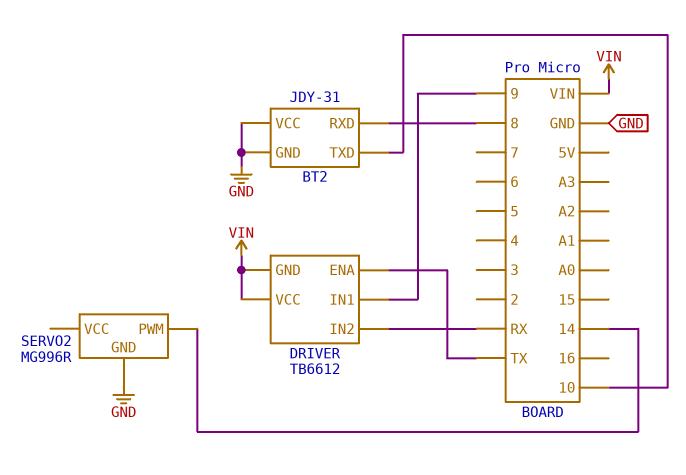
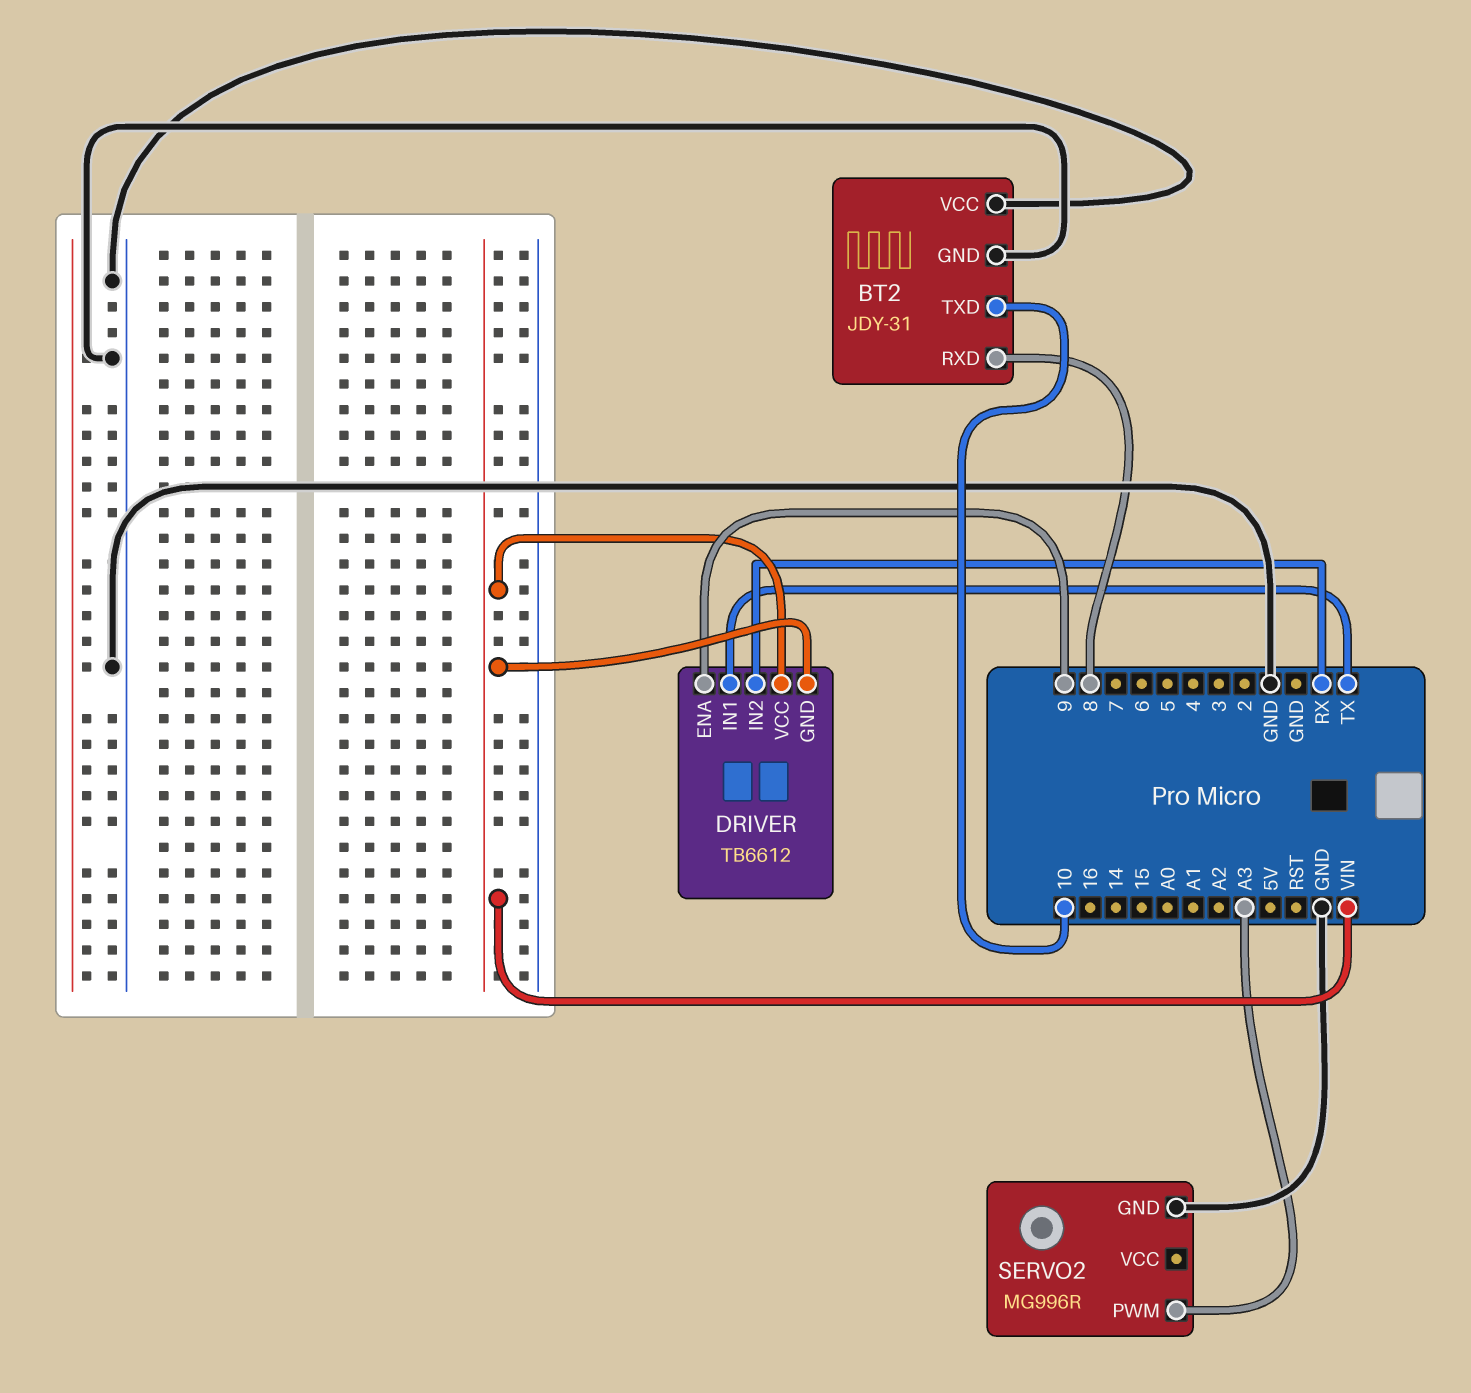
DRIVER pin ENA: TX -> 9
DRIVER pin IN1: 9 -> TX
SERVO2 pin PWM: 14 -> A3

